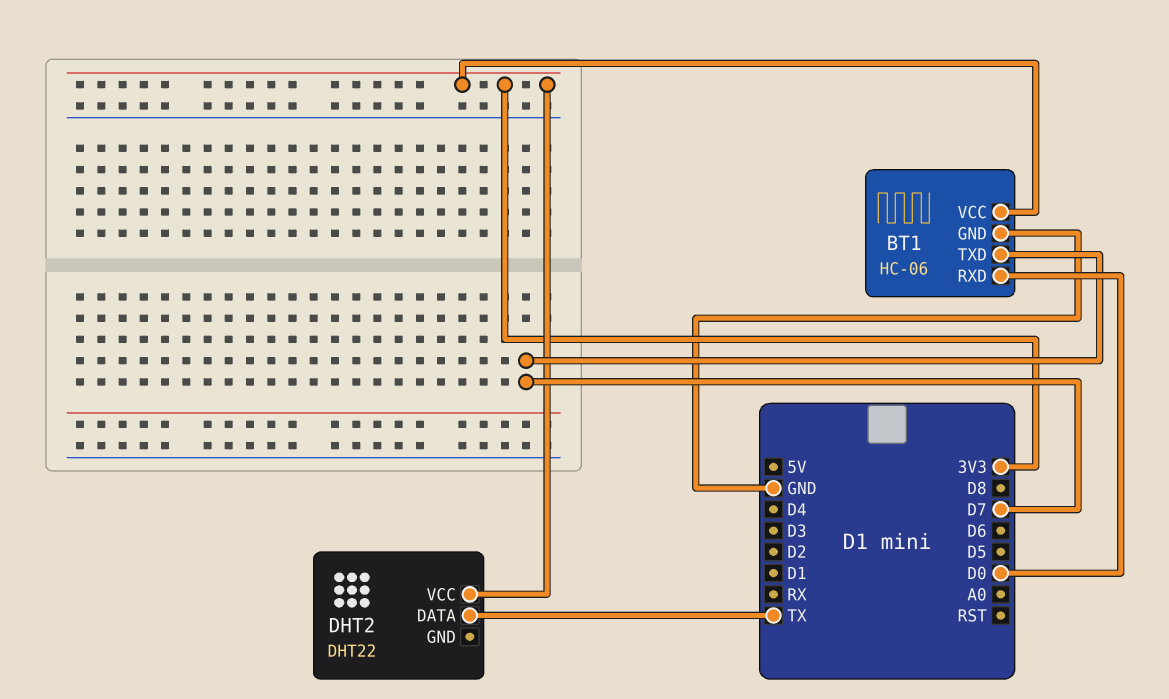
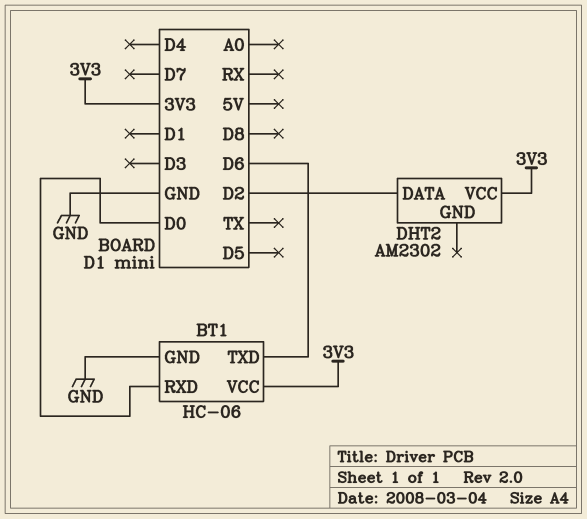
BT1 pin TXD: D7 -> D6
DHT2: DHT22 -> AM2302
DHT2 pin DATA: TX -> D2

